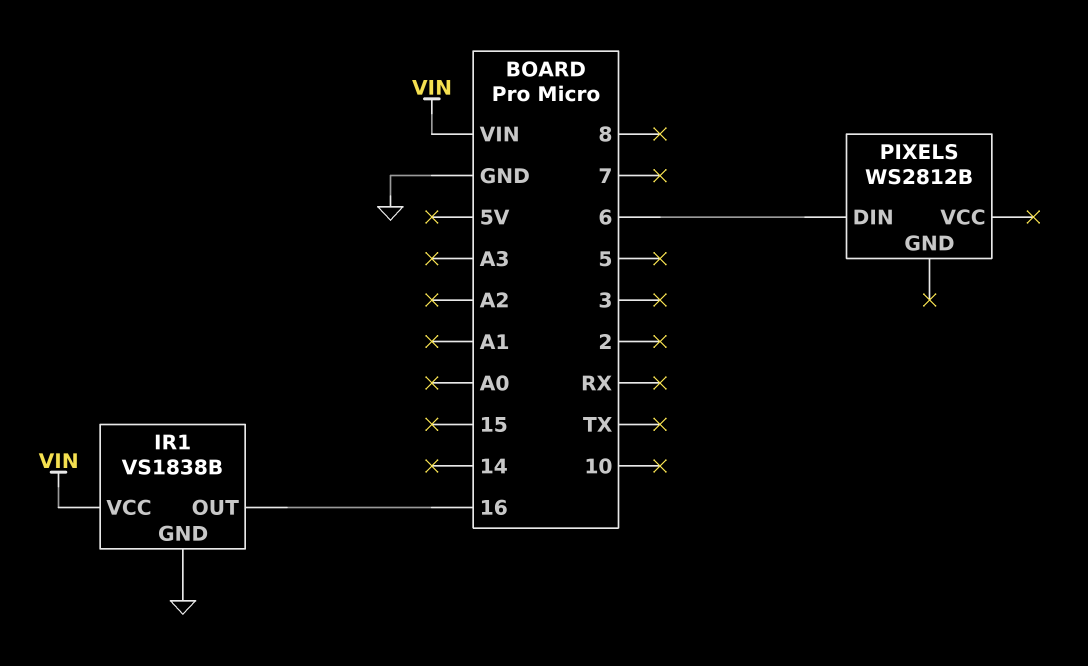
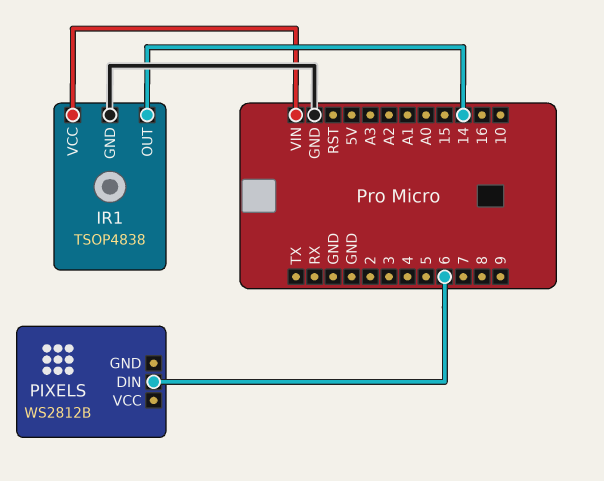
IR1: VS1838B -> TSOP4838
IR1 pin OUT: 16 -> 14

